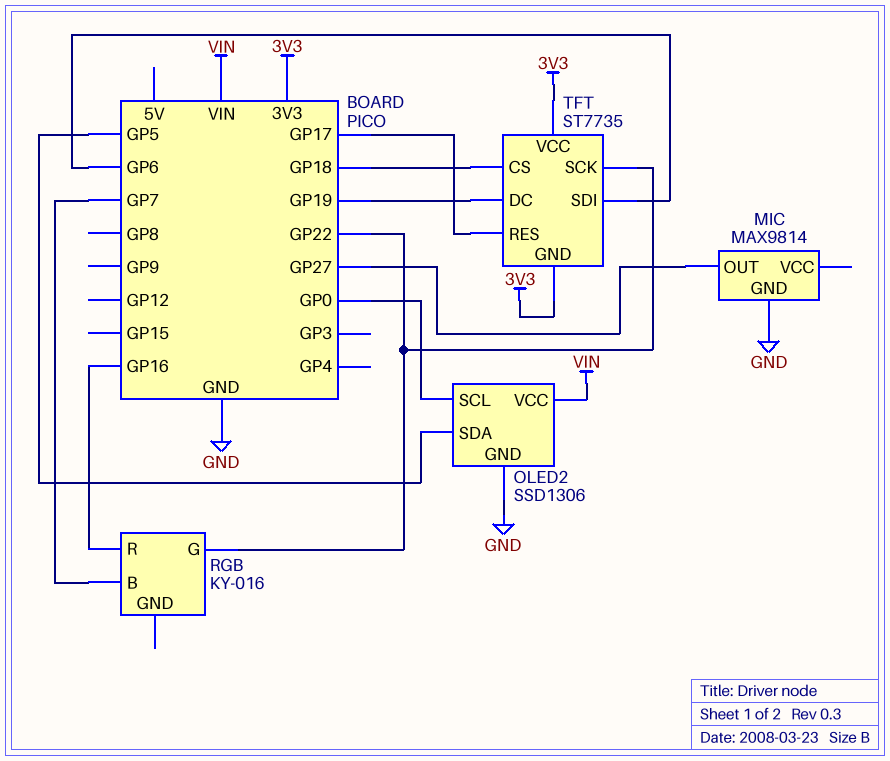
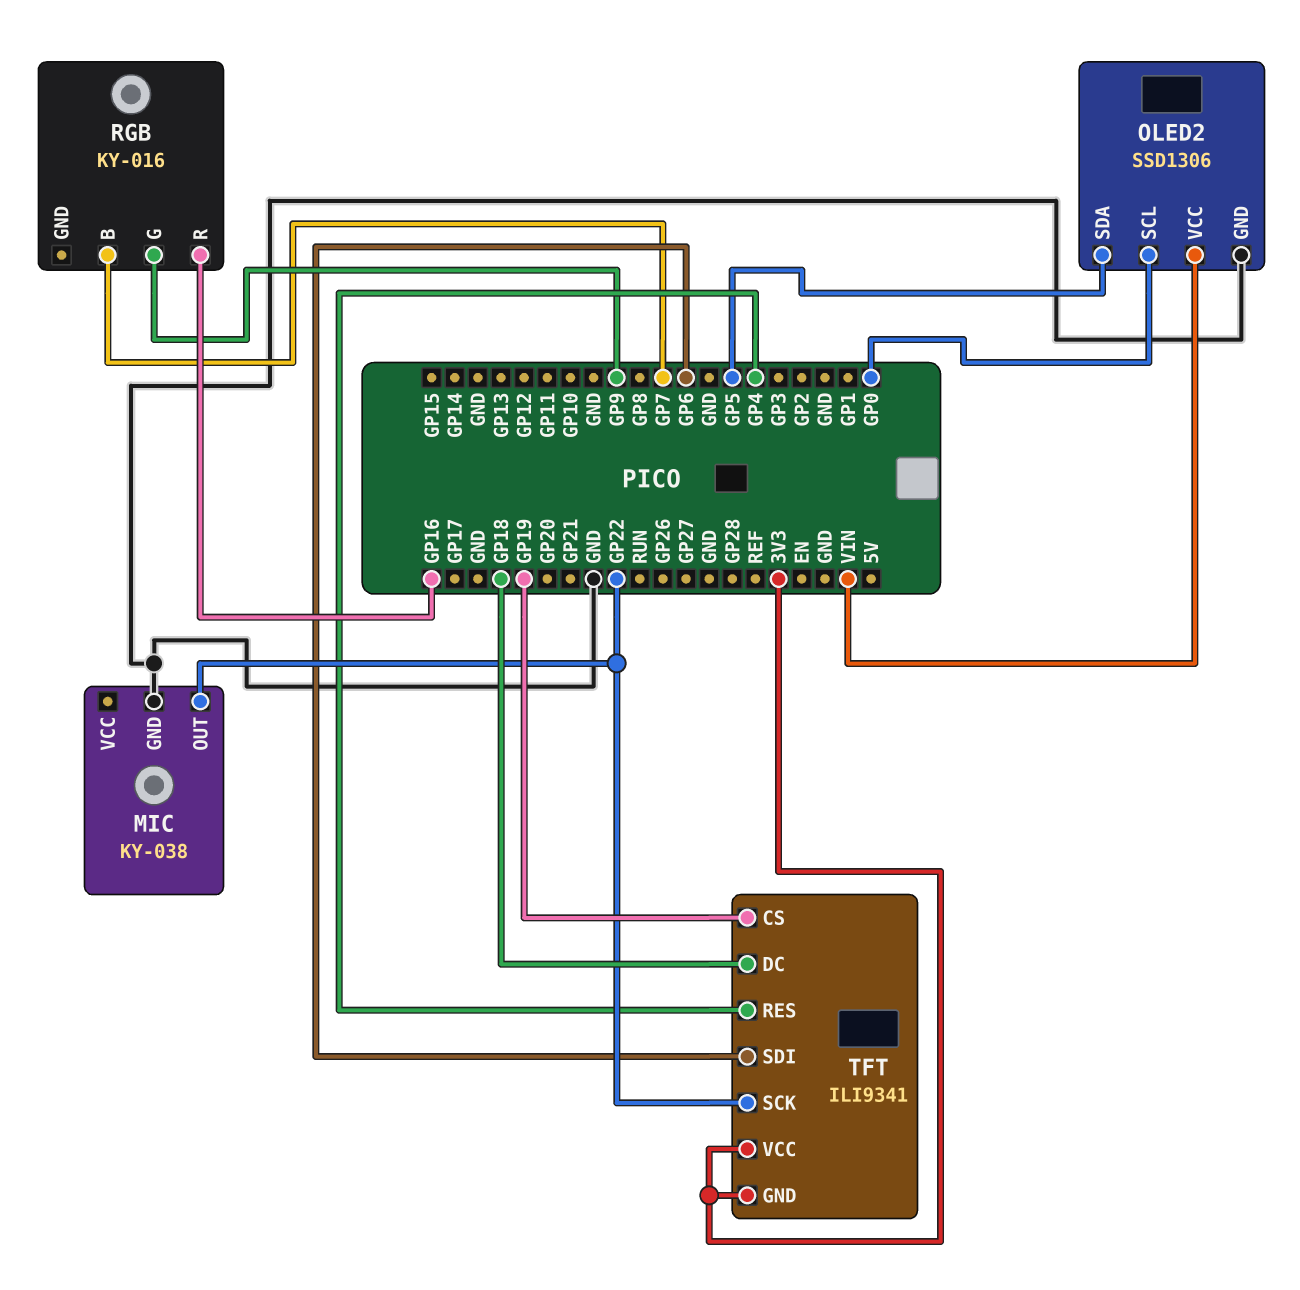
MIC: MAX9814 -> KY-038
MIC pin OUT: GP27 -> GP22
RGB pin G: GP22 -> GP9
TFT: ST7735 -> ILI9341
TFT pin CS: GP18 -> GP19
TFT pin DC: GP19 -> GP18
TFT pin RES: GP17 -> GP4

